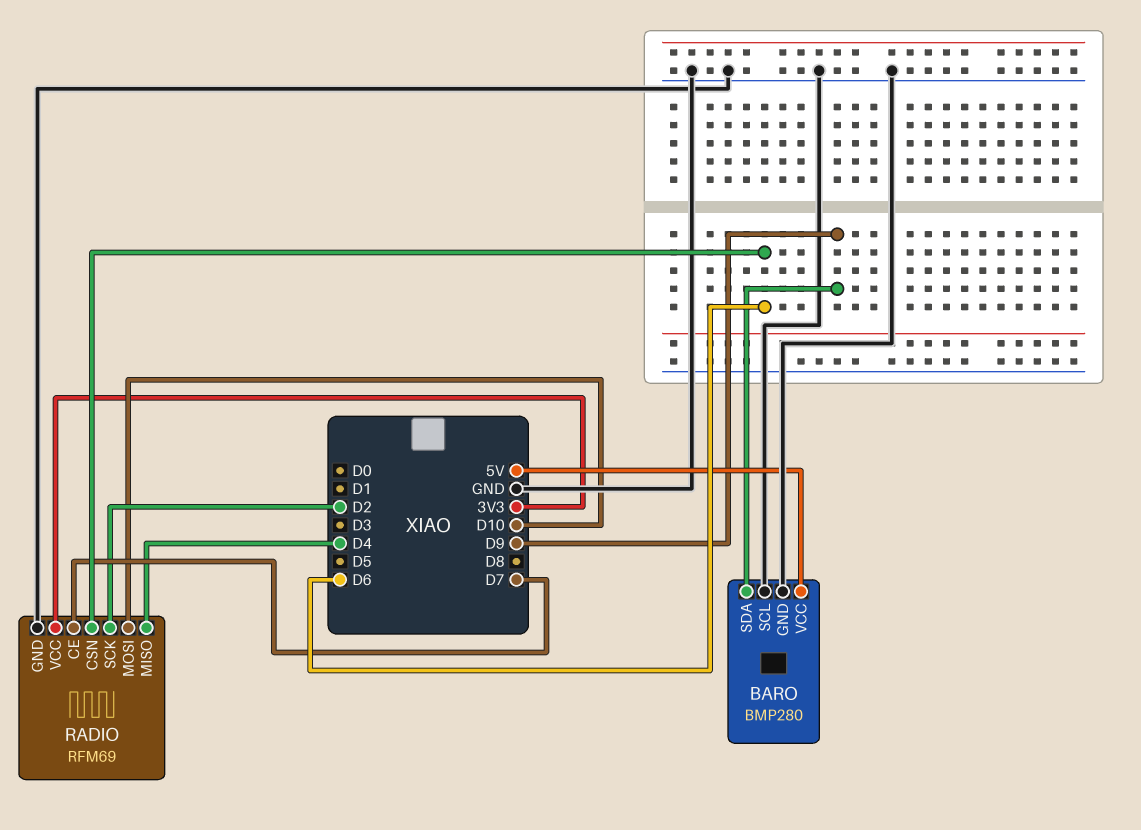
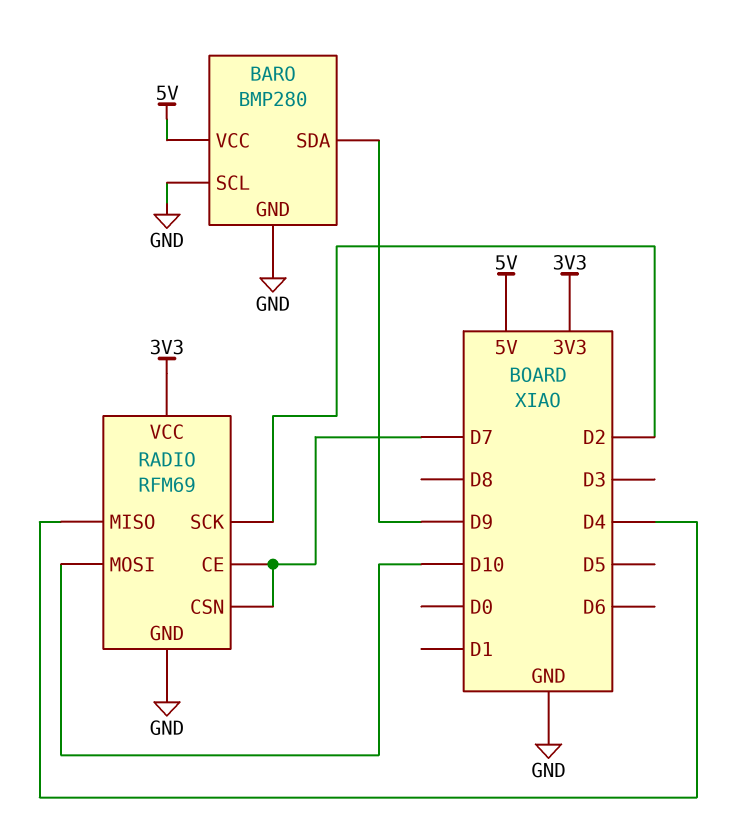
RADIO pin CSN: D6 -> D7

